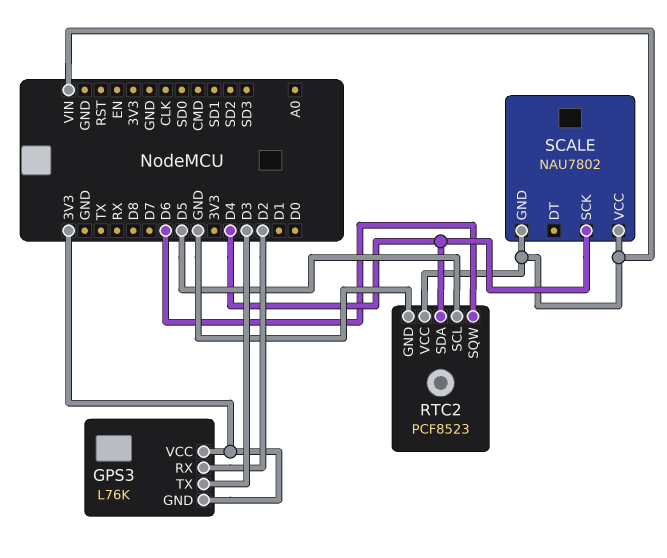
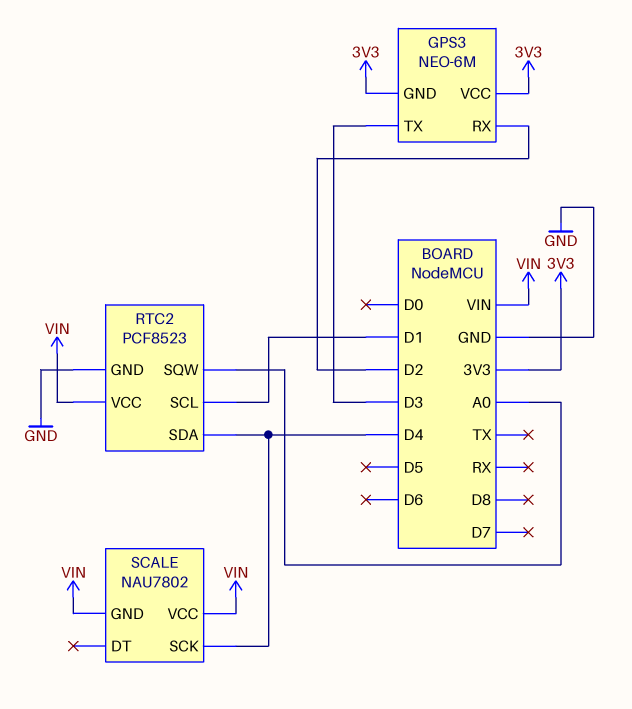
GPS3: L76K -> NEO-6M
RTC2 pin SCL: D5 -> D1
RTC2 pin SQW: D6 -> A0

